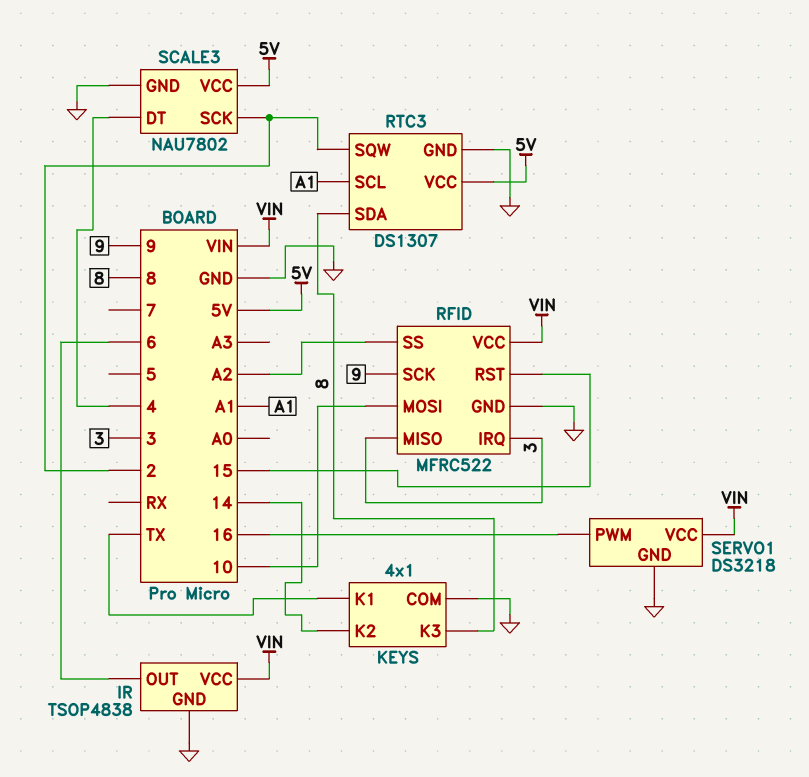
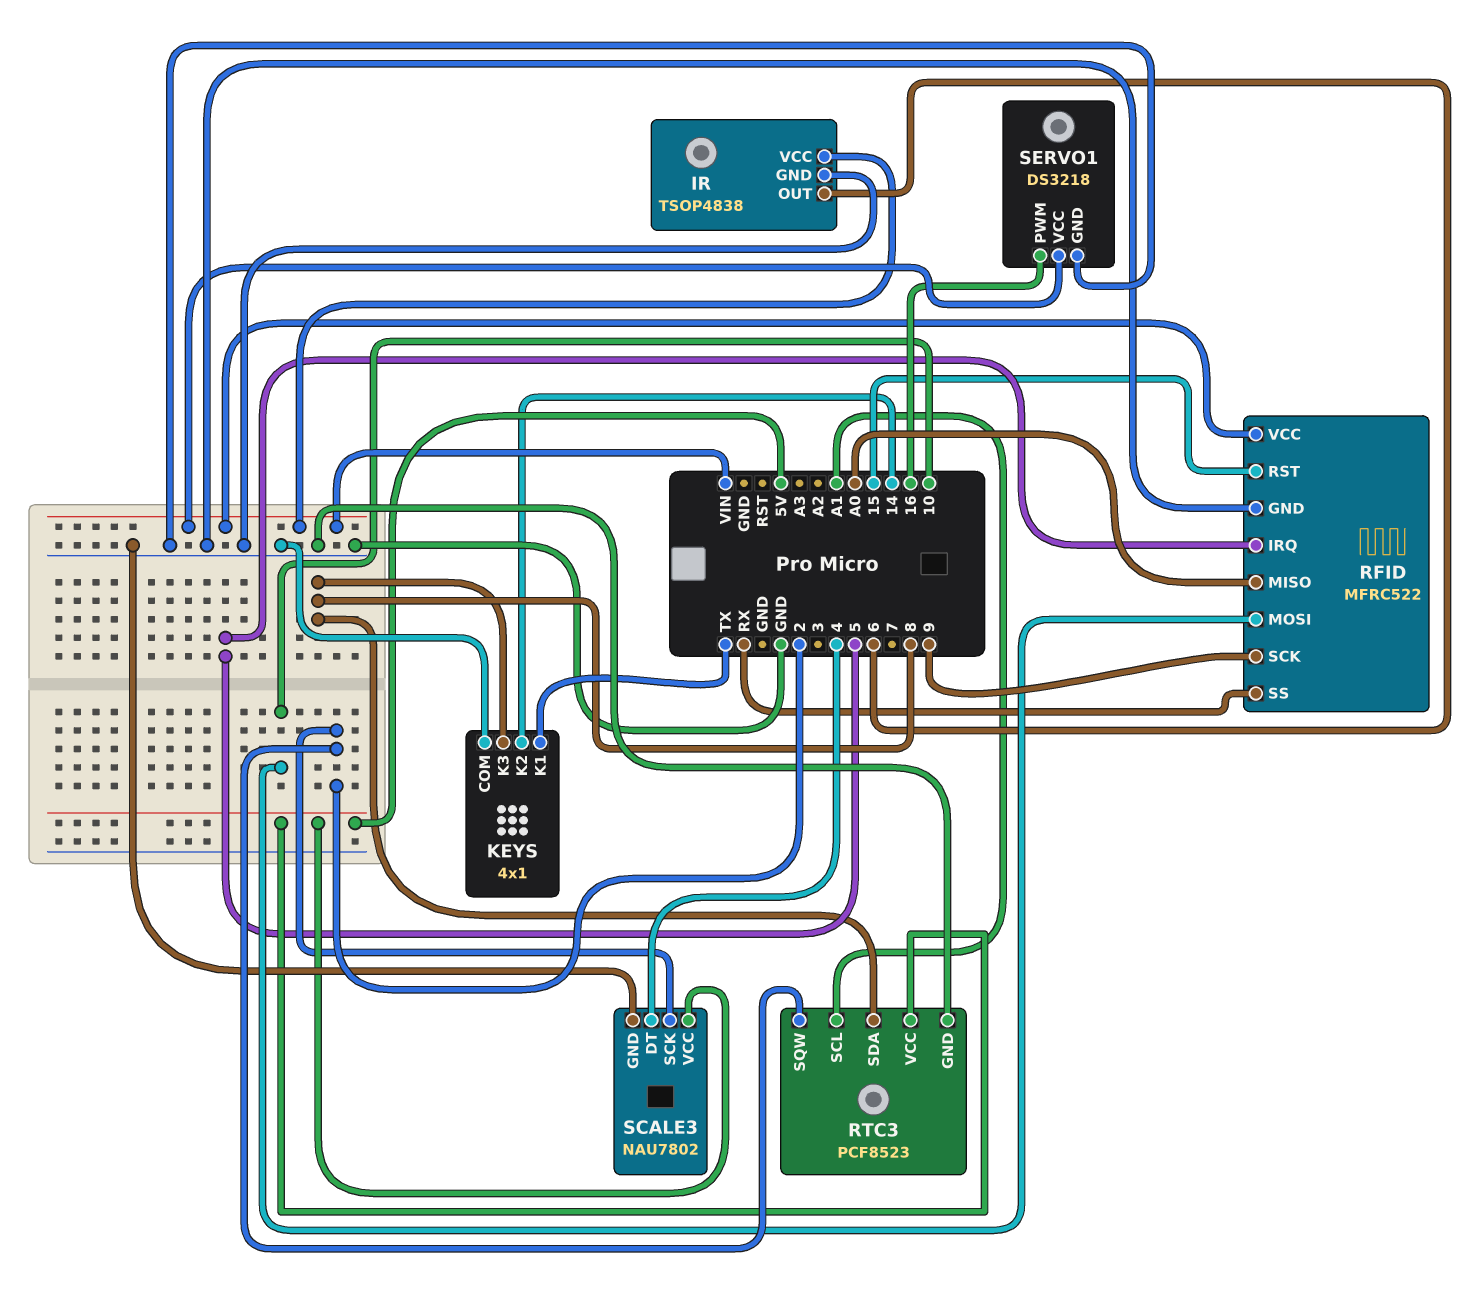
RFID pin IRQ: 3 -> 5
RFID pin MISO: 3 -> A0
RFID pin SS: A2 -> RX
RTC3: DS1307 -> PCF8523

